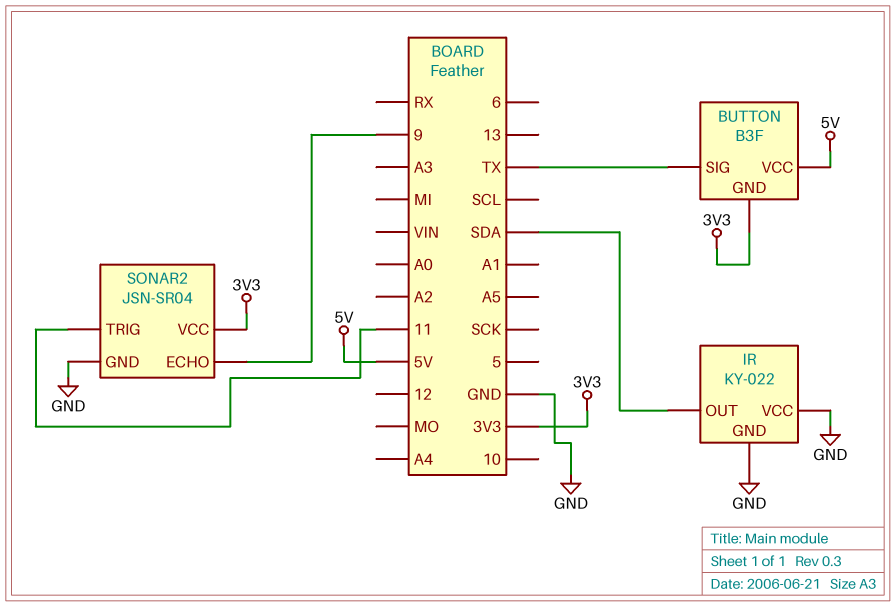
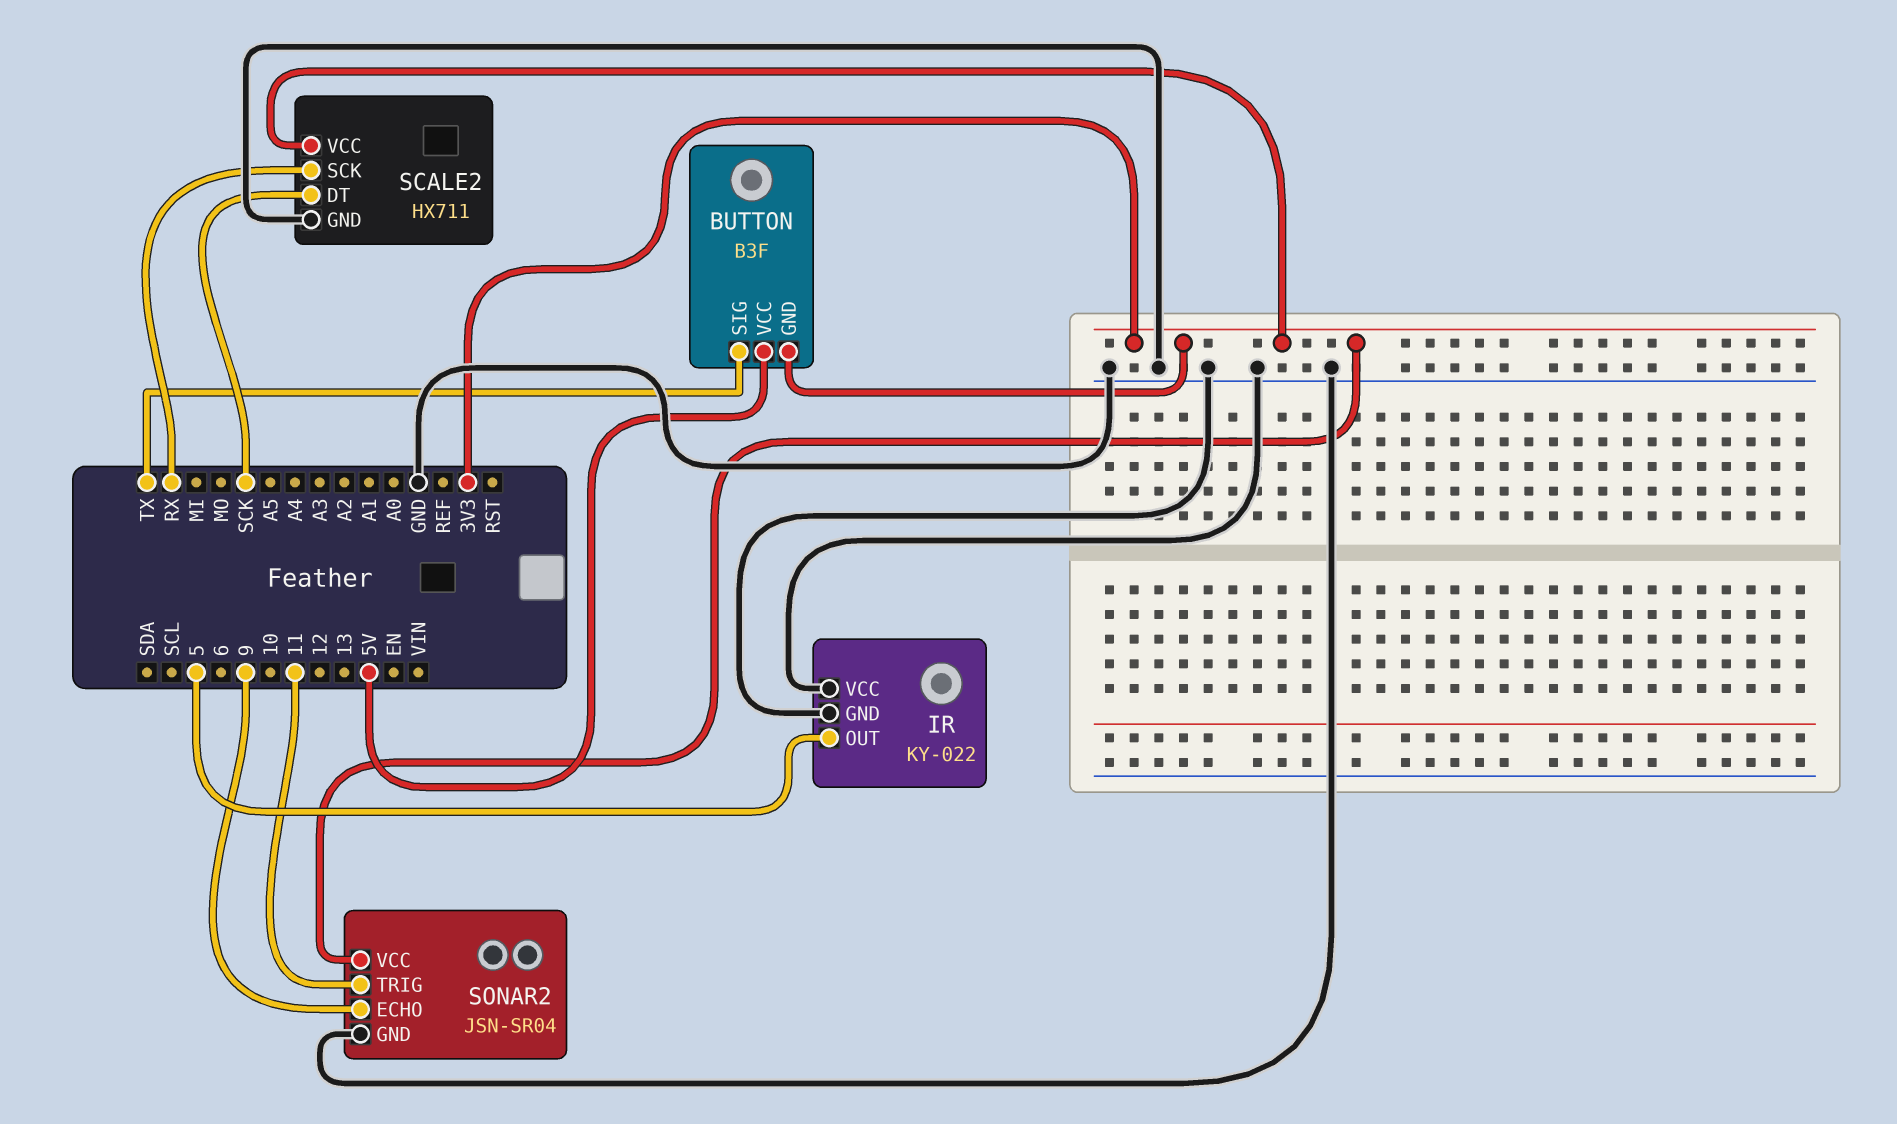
IR pin OUT: SDA -> 5
SCALE2: none -> HX711
SCALE2 pin DT: none -> SCK
SCALE2 pin GND: none -> GND
SCALE2 pin SCK: none -> RX
SCALE2 pin VCC: none -> 3V3

